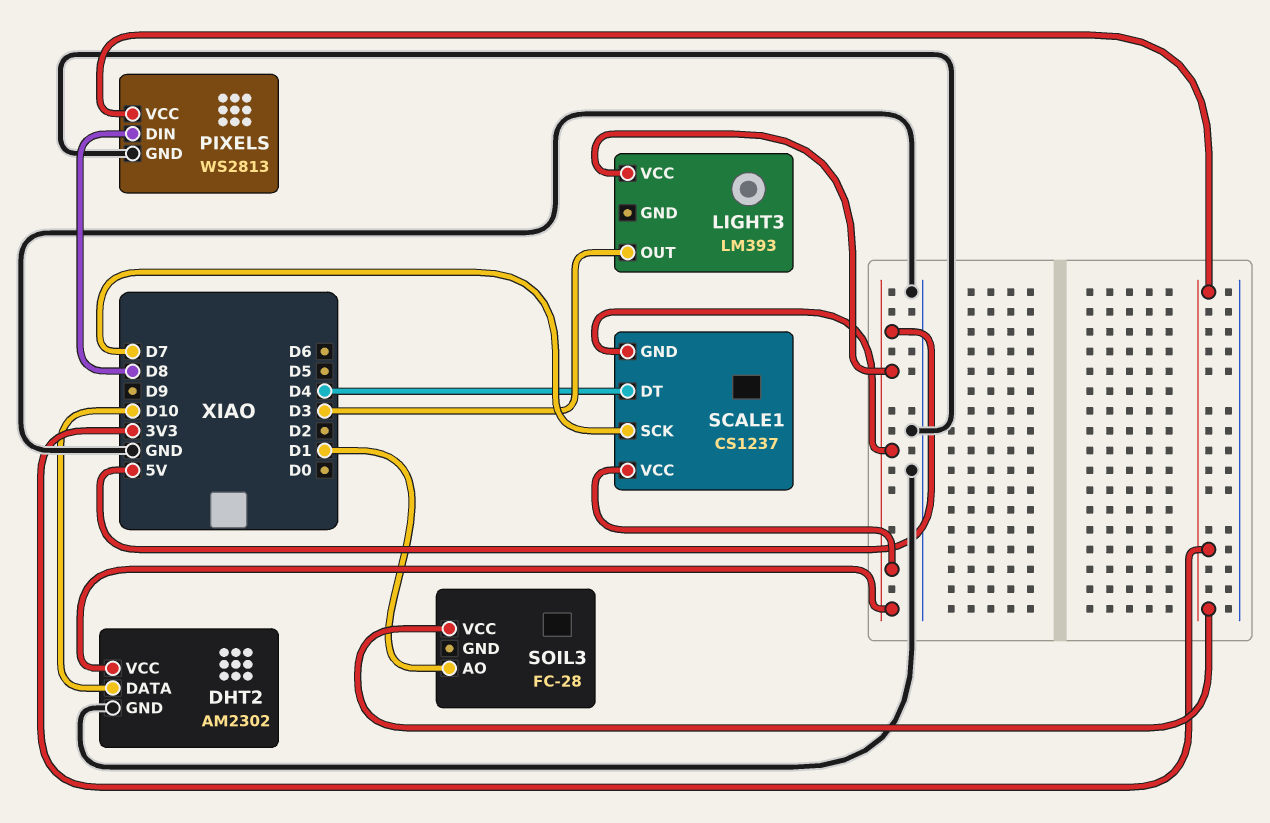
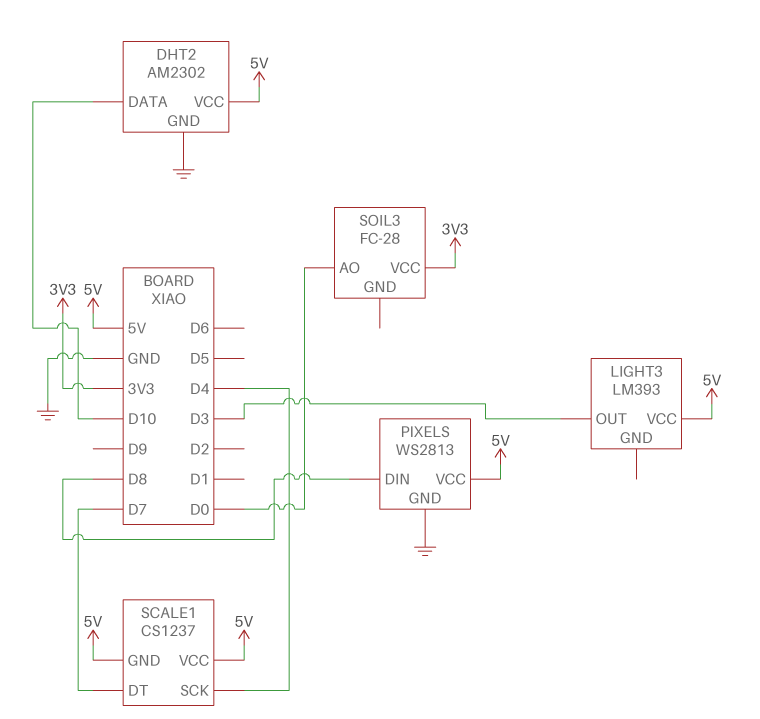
PIXELS pin VCC: 3V3 -> 5V
SCALE1 pin DT: D4 -> D7
SCALE1 pin SCK: D7 -> D4
SOIL3 pin AO: D1 -> D0

